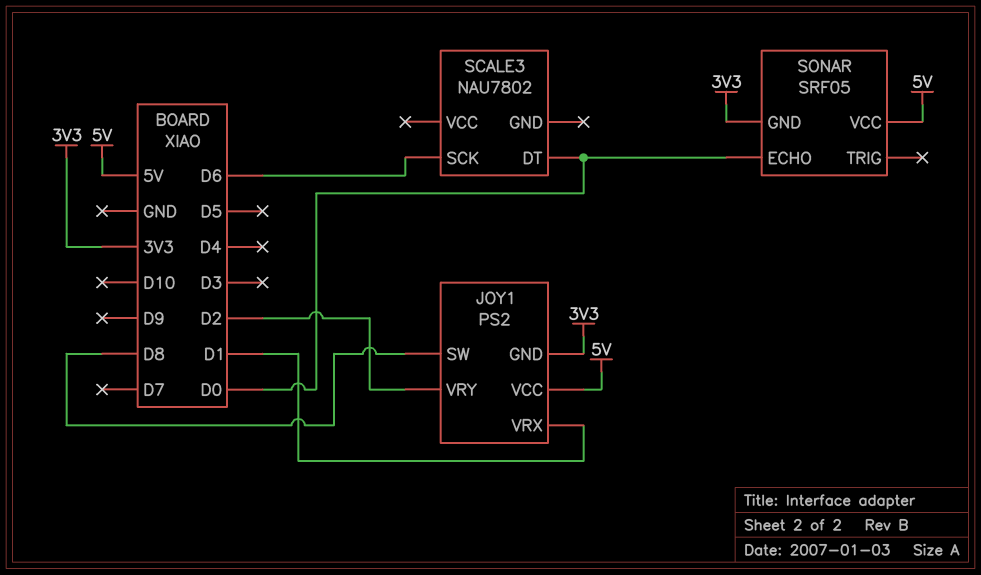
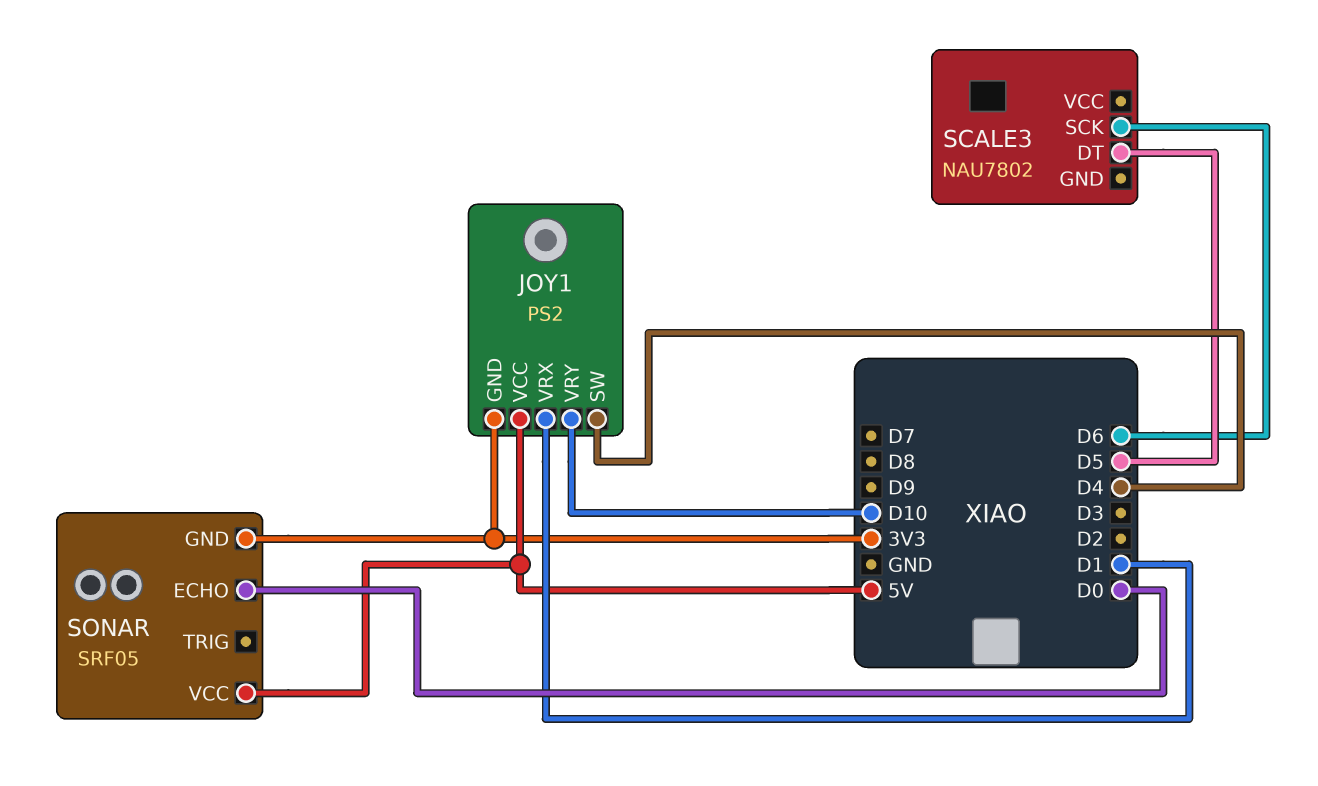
JOY1 pin SW: D8 -> D4
JOY1 pin VRY: D2 -> D10
SCALE3 pin DT: D0 -> D5

